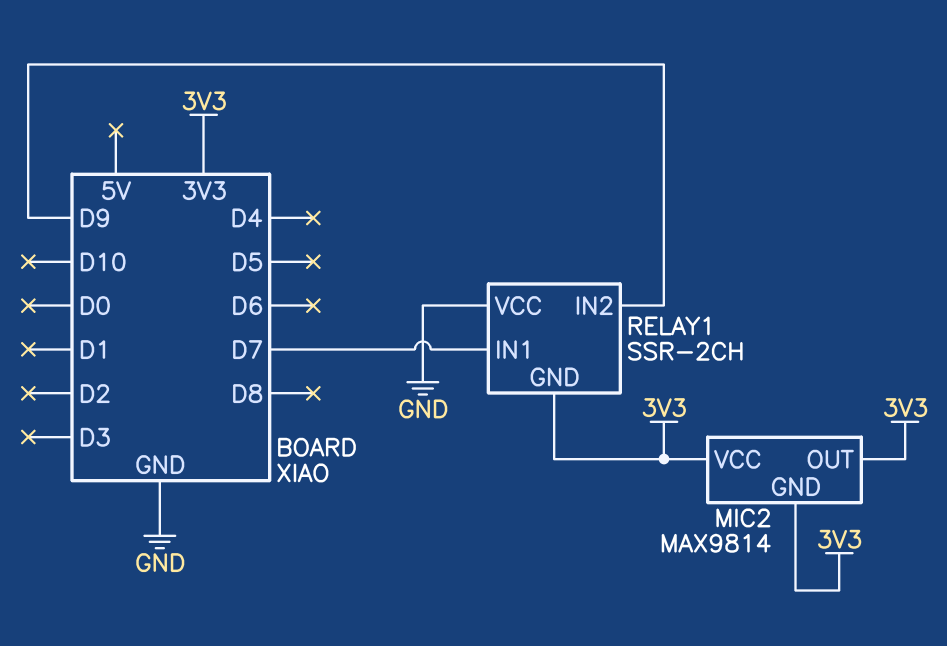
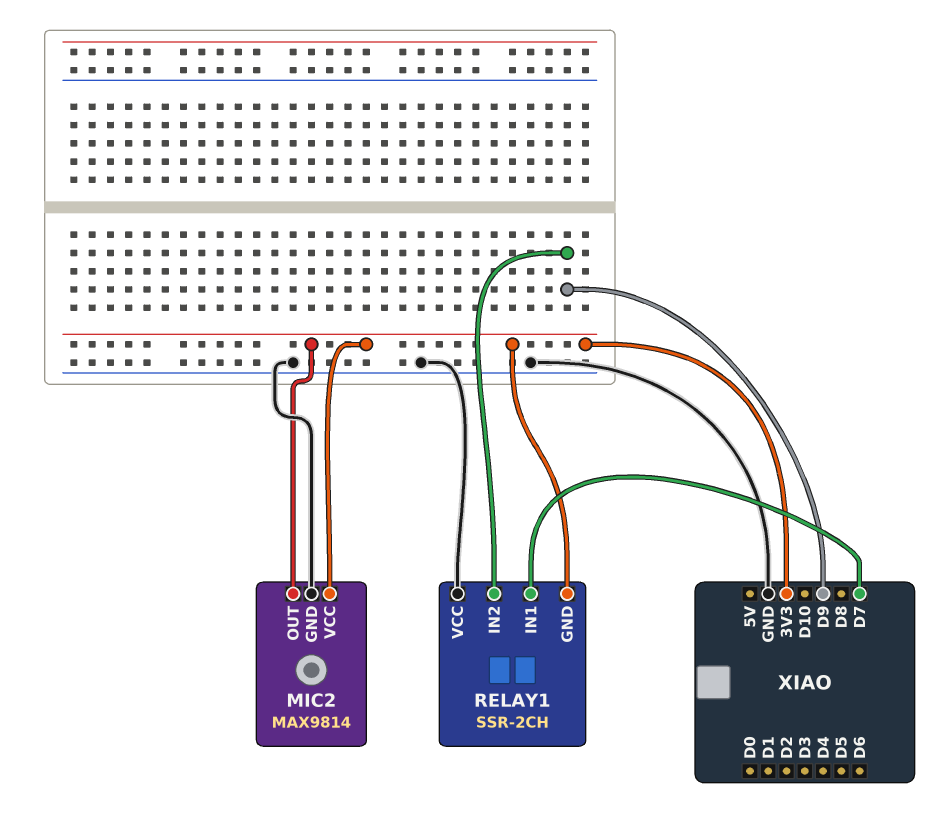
MIC2 pin GND: 3V3 -> GND

